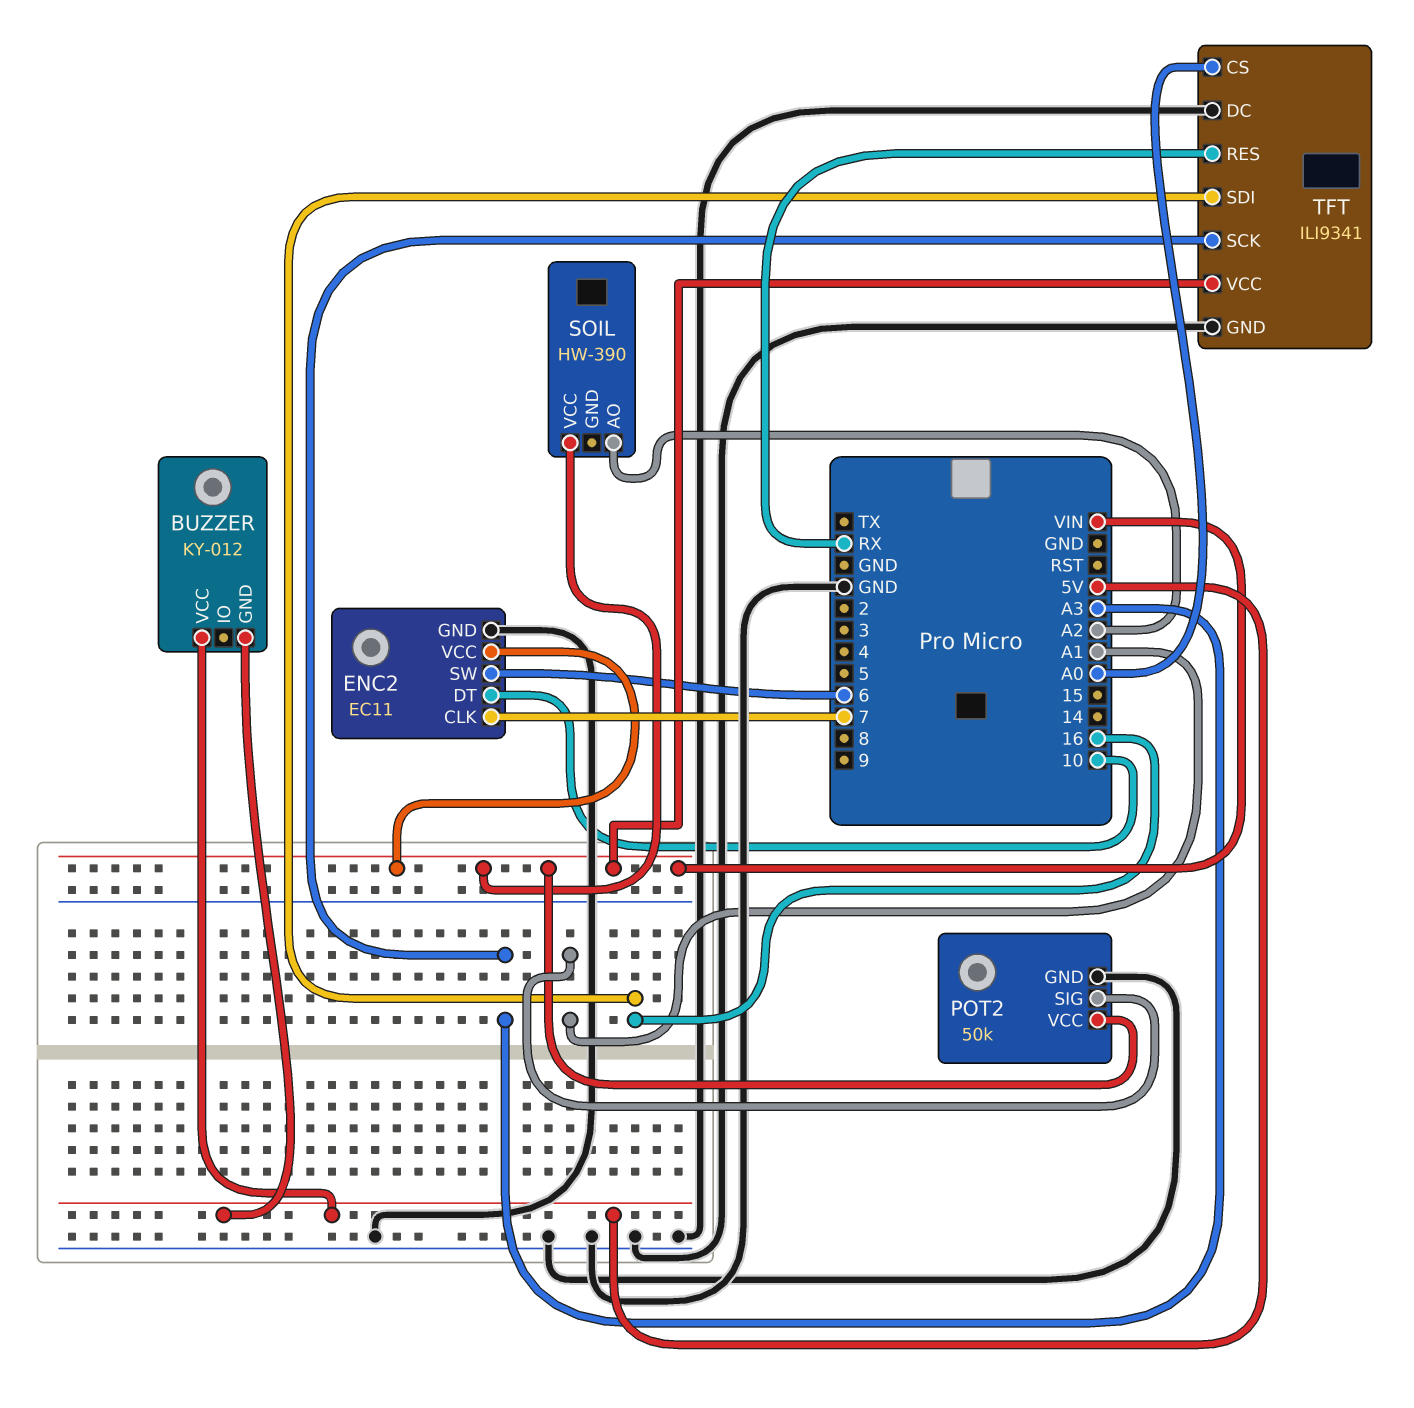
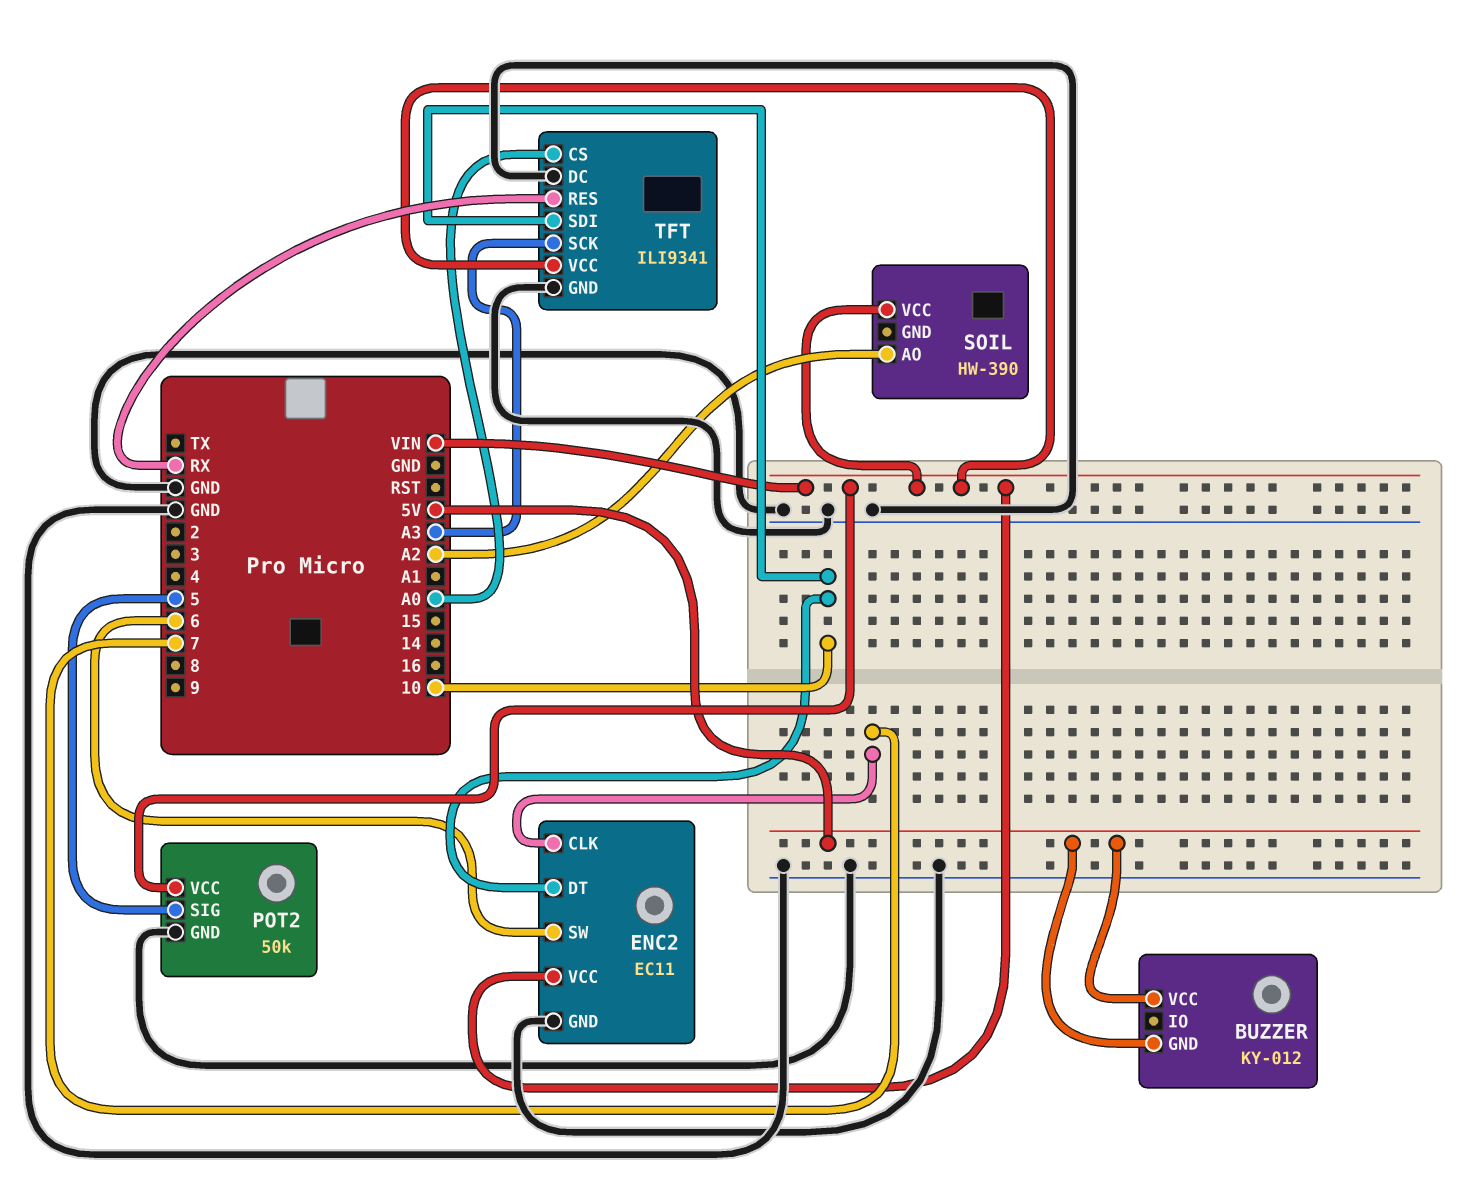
POT2 pin SIG: A1 -> 5
TFT pin SDI: 16 -> 10

